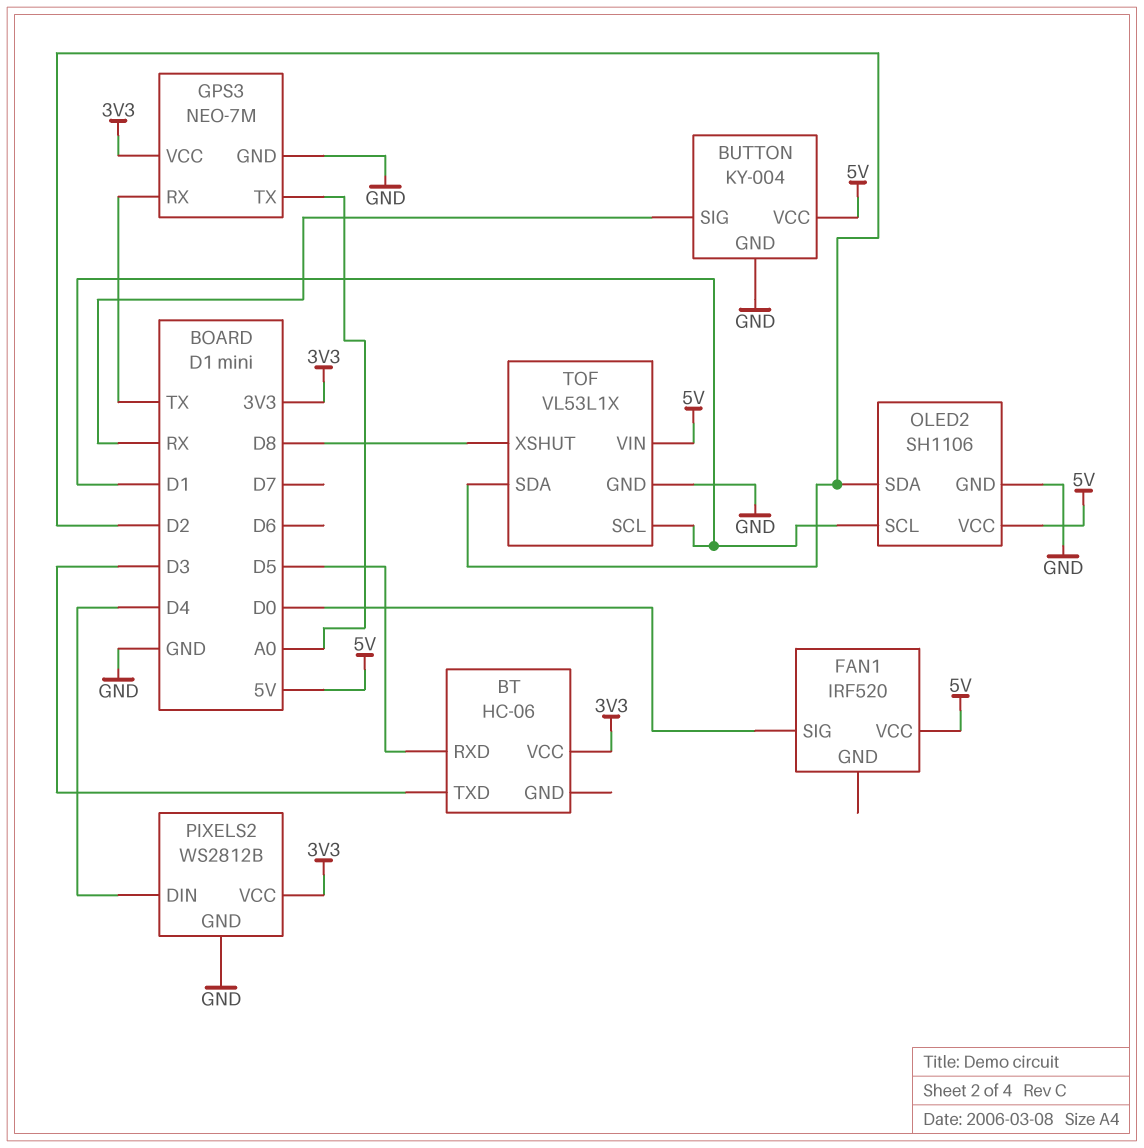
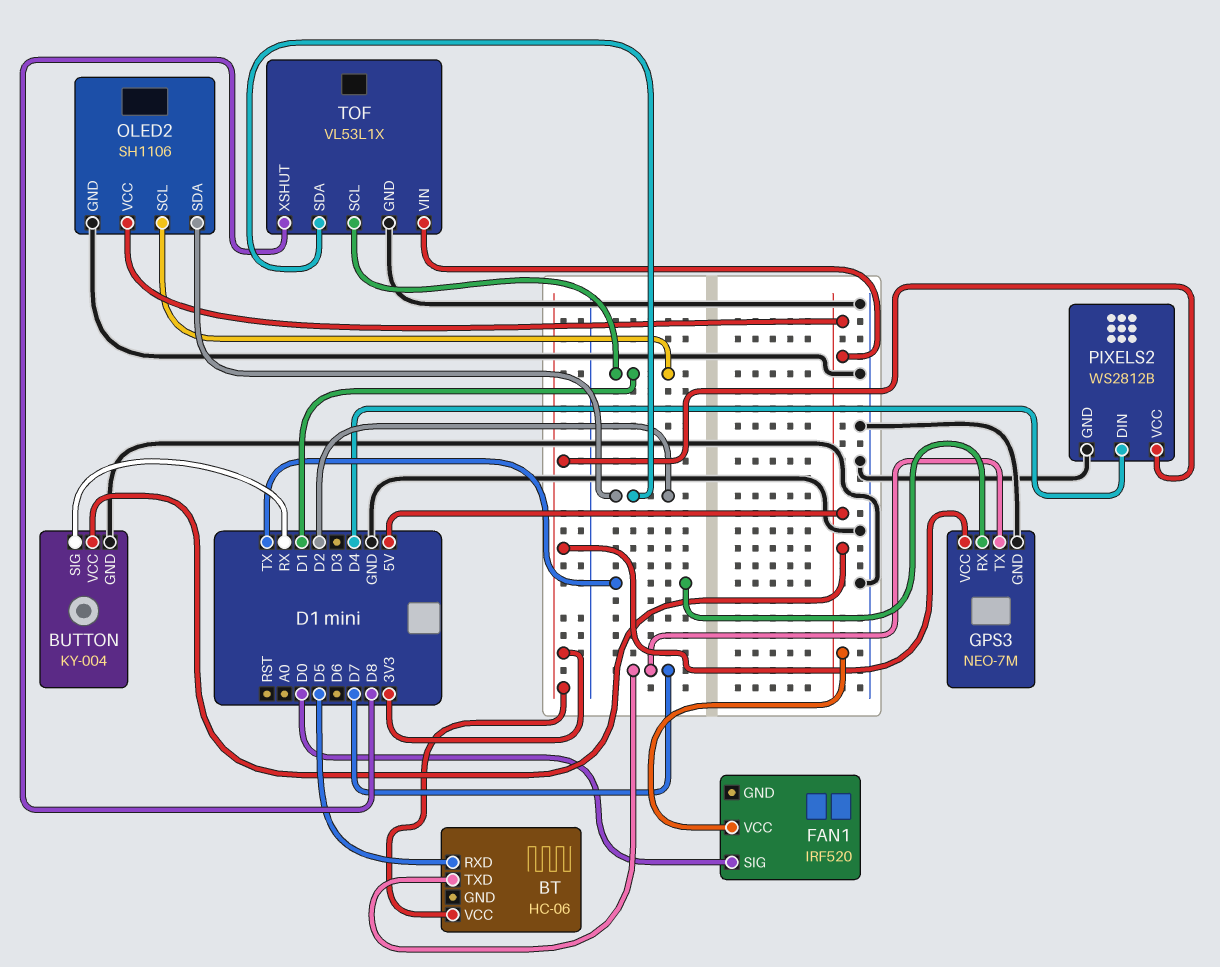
BT pin TXD: D3 -> D7
GPS3 pin TX: A0 -> D7

